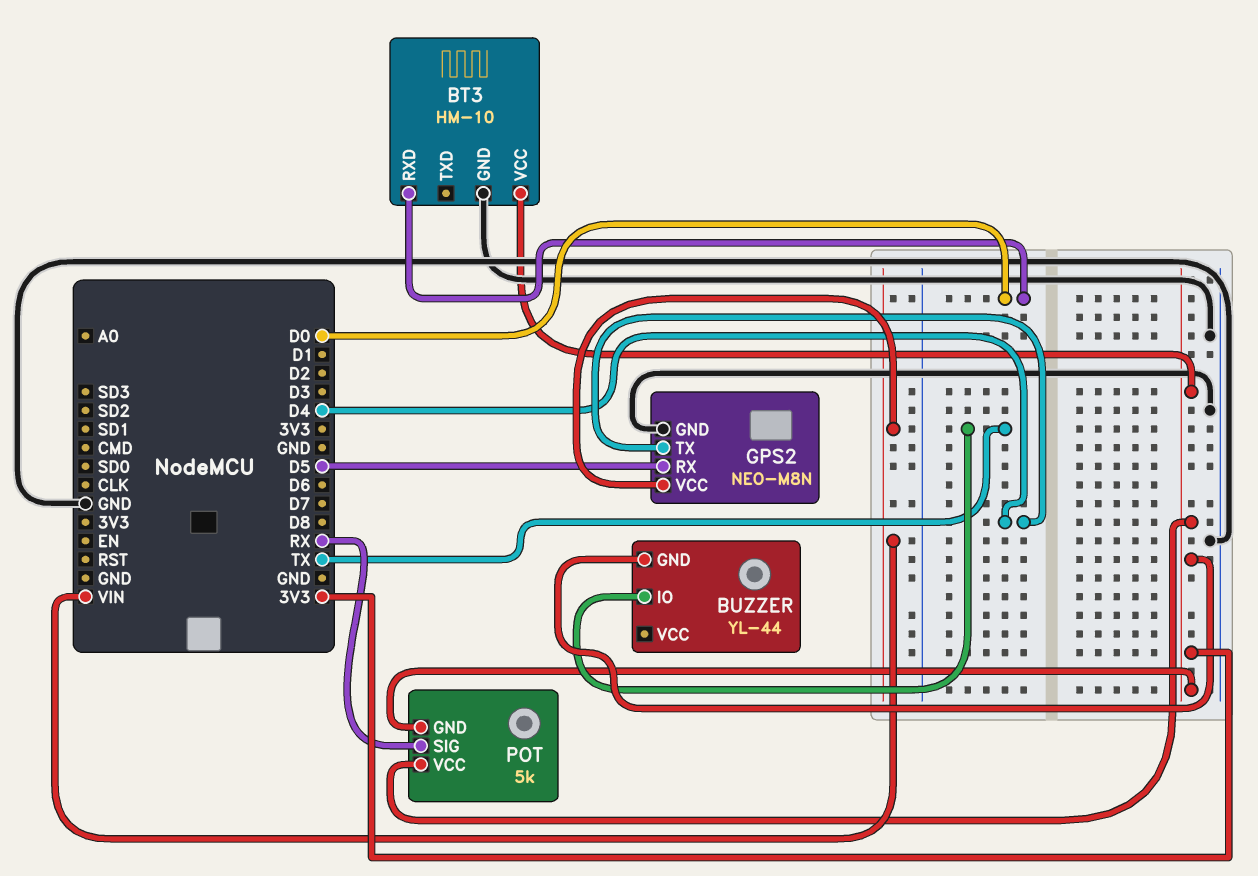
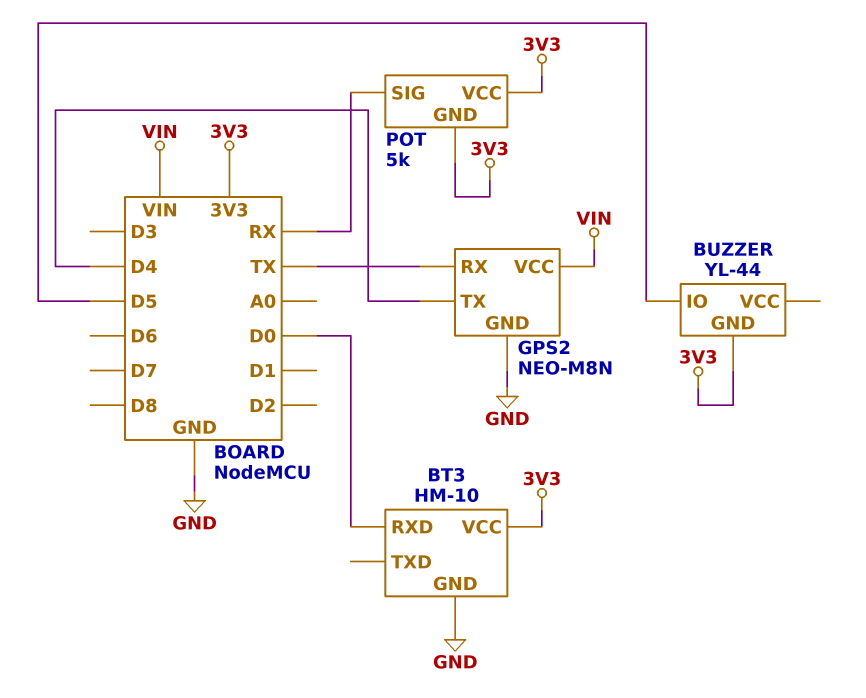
BUZZER pin IO: TX -> D5
GPS2 pin RX: D5 -> TX

